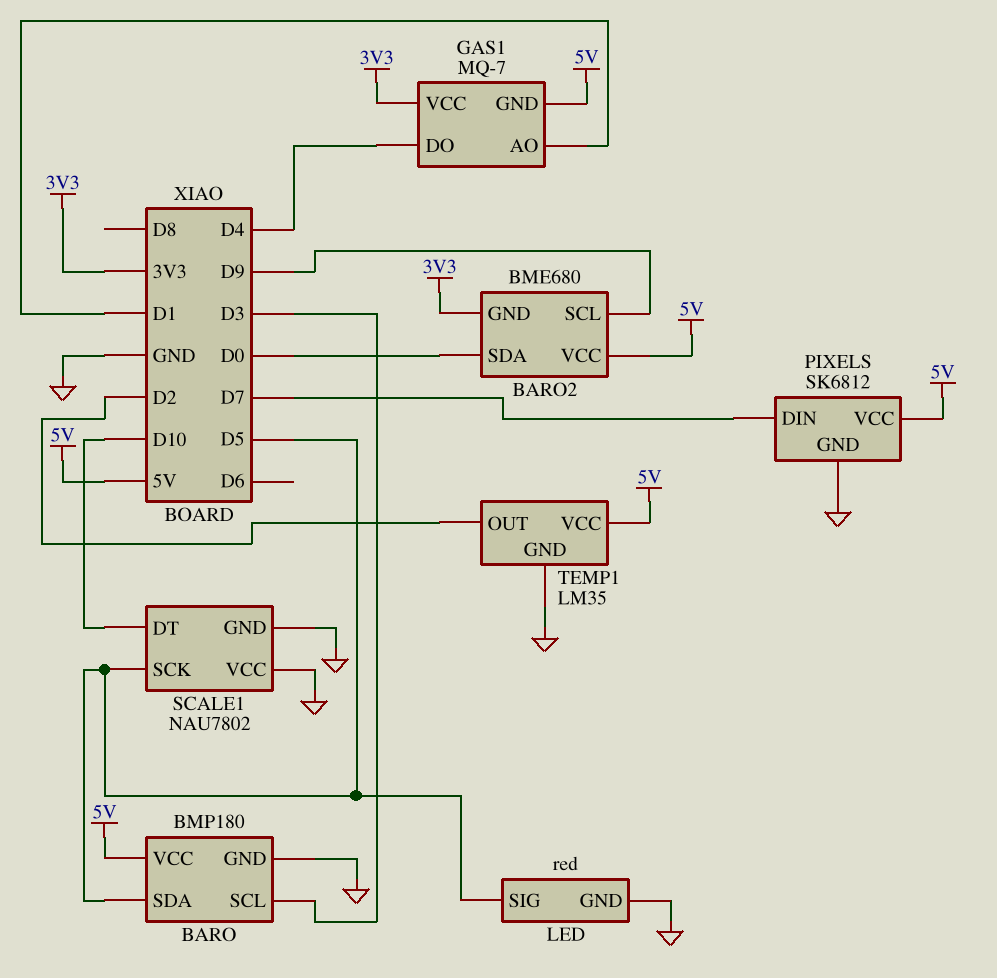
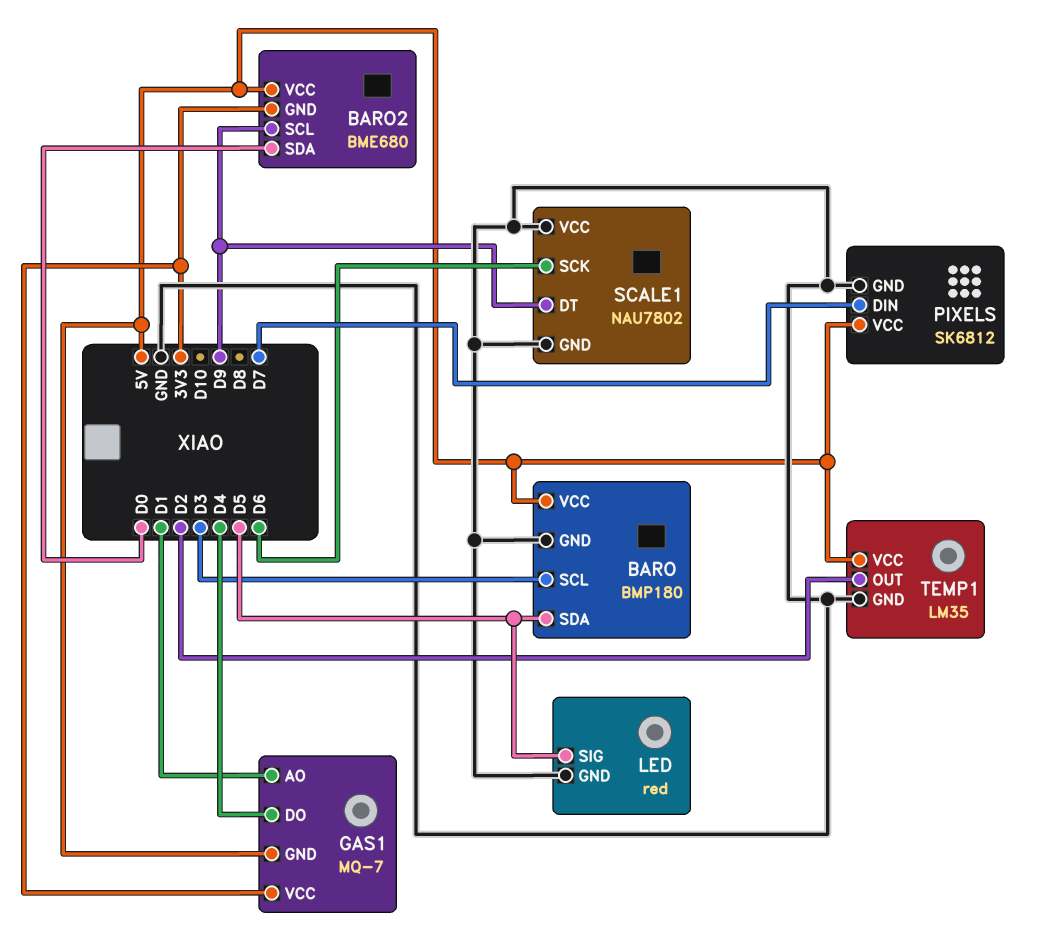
SCALE1 pin DT: D10 -> D9
SCALE1 pin SCK: D5 -> D6

